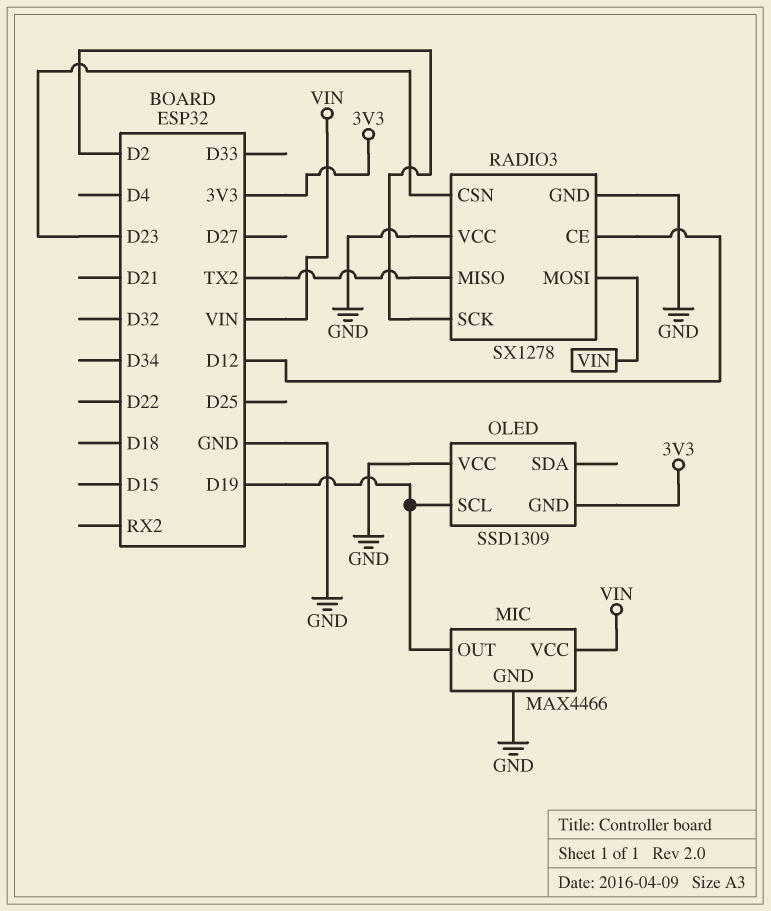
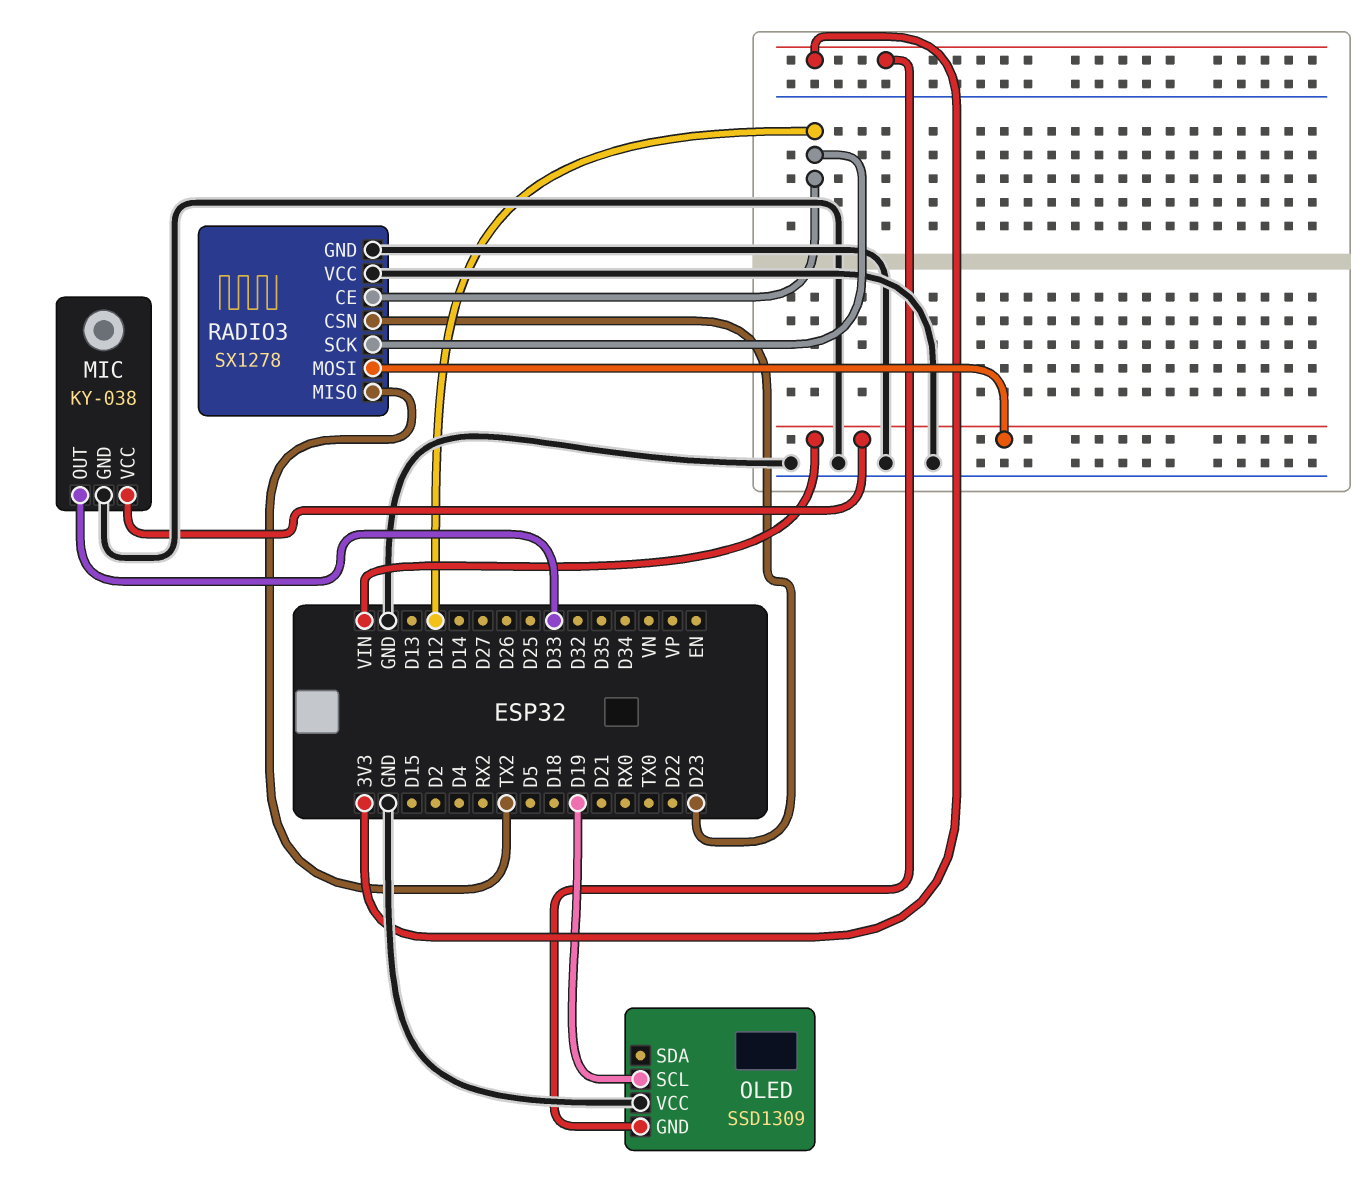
MIC: MAX4466 -> KY-038
MIC pin OUT: D19 -> D33
RADIO3 pin SCK: D2 -> D12

